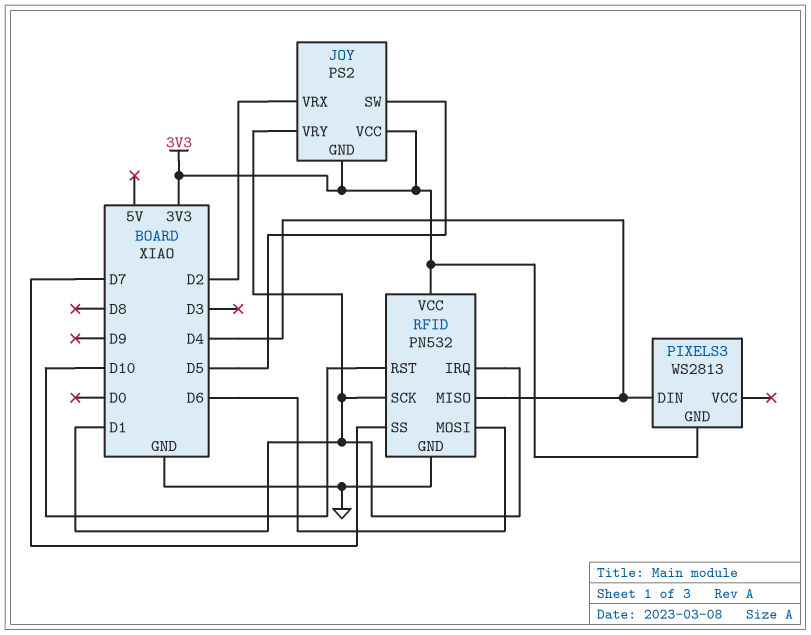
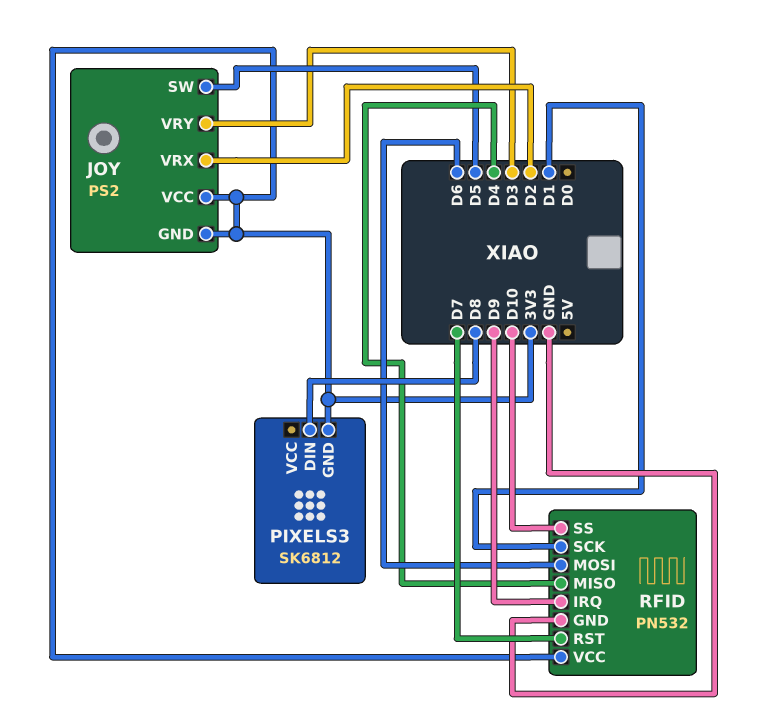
JOY pin VRY: D1 -> D3
PIXELS3: WS2813 -> SK6812
PIXELS3 pin DIN: D4 -> D8
RFID pin IRQ: D1 -> D9
RFID pin RST: D10 -> D7
RFID pin SS: D7 -> D10

